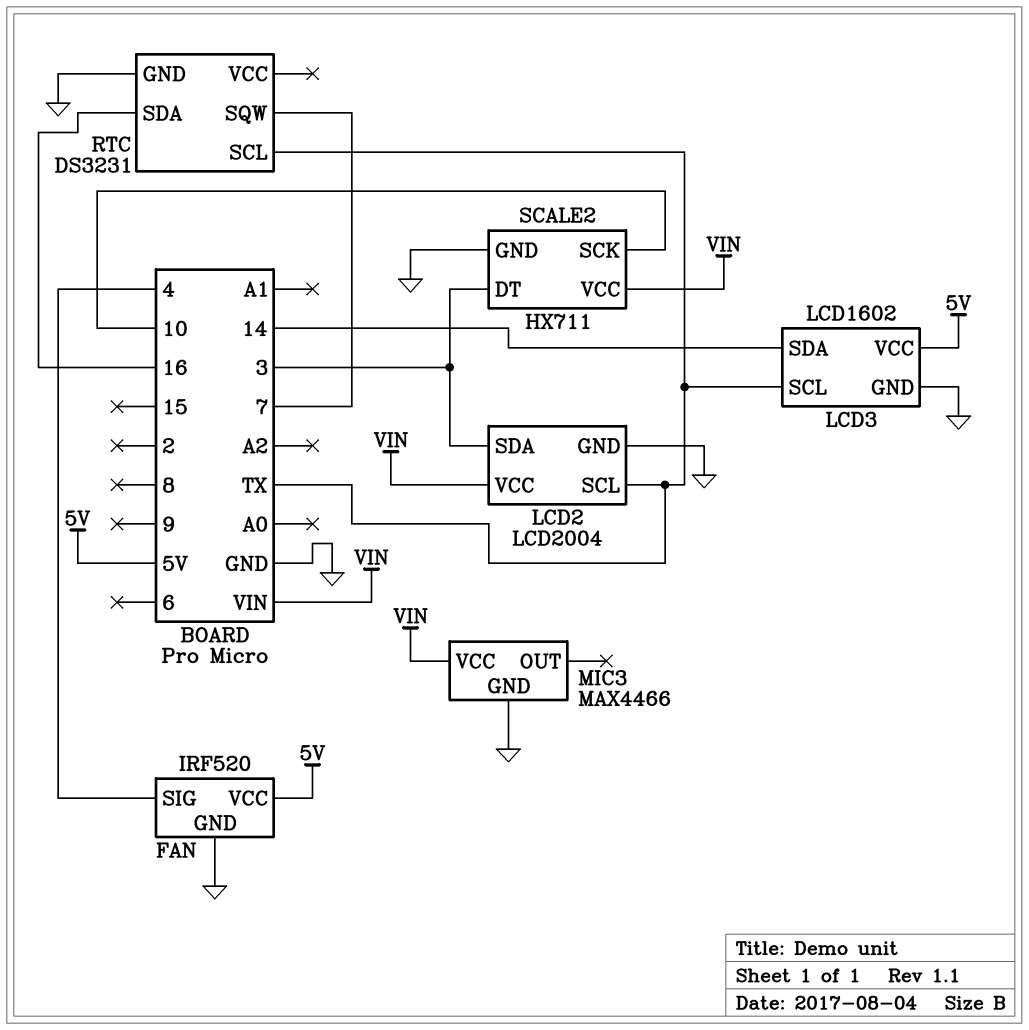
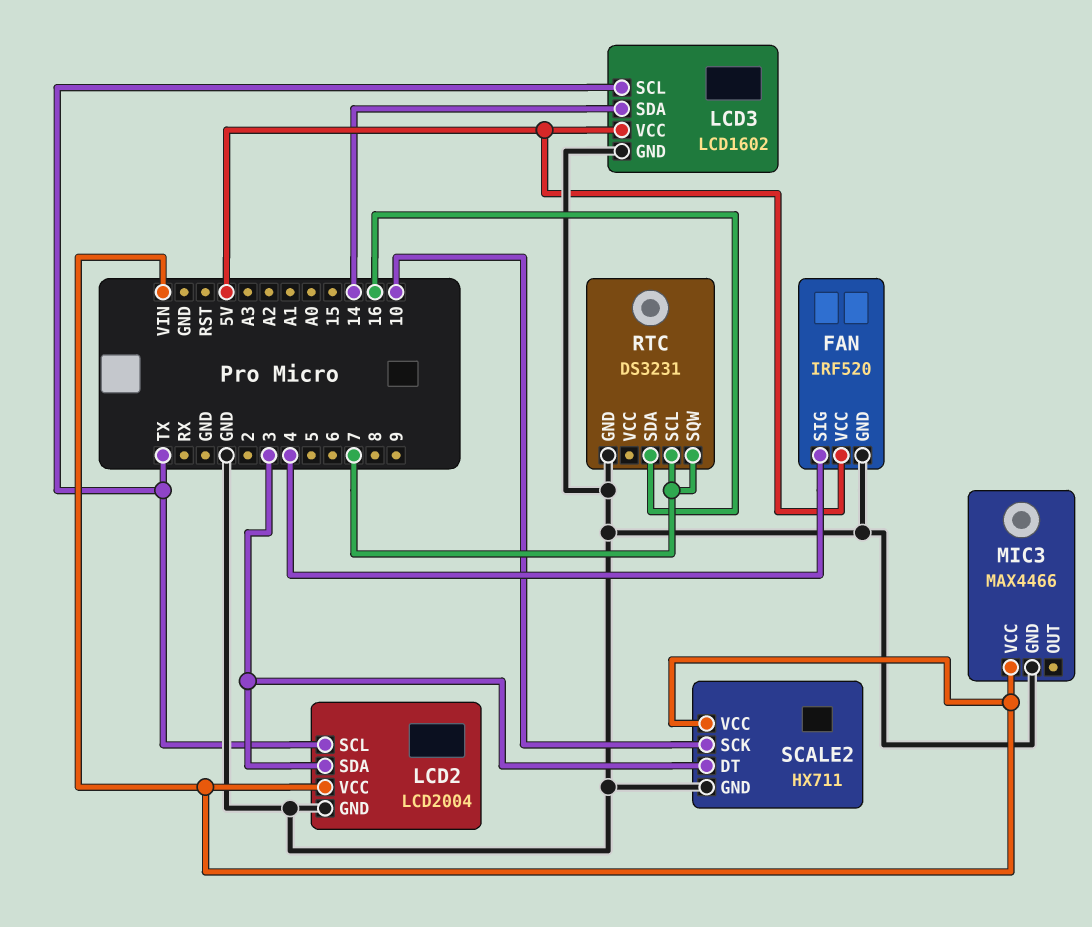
RTC pin SCL: TX -> 7

